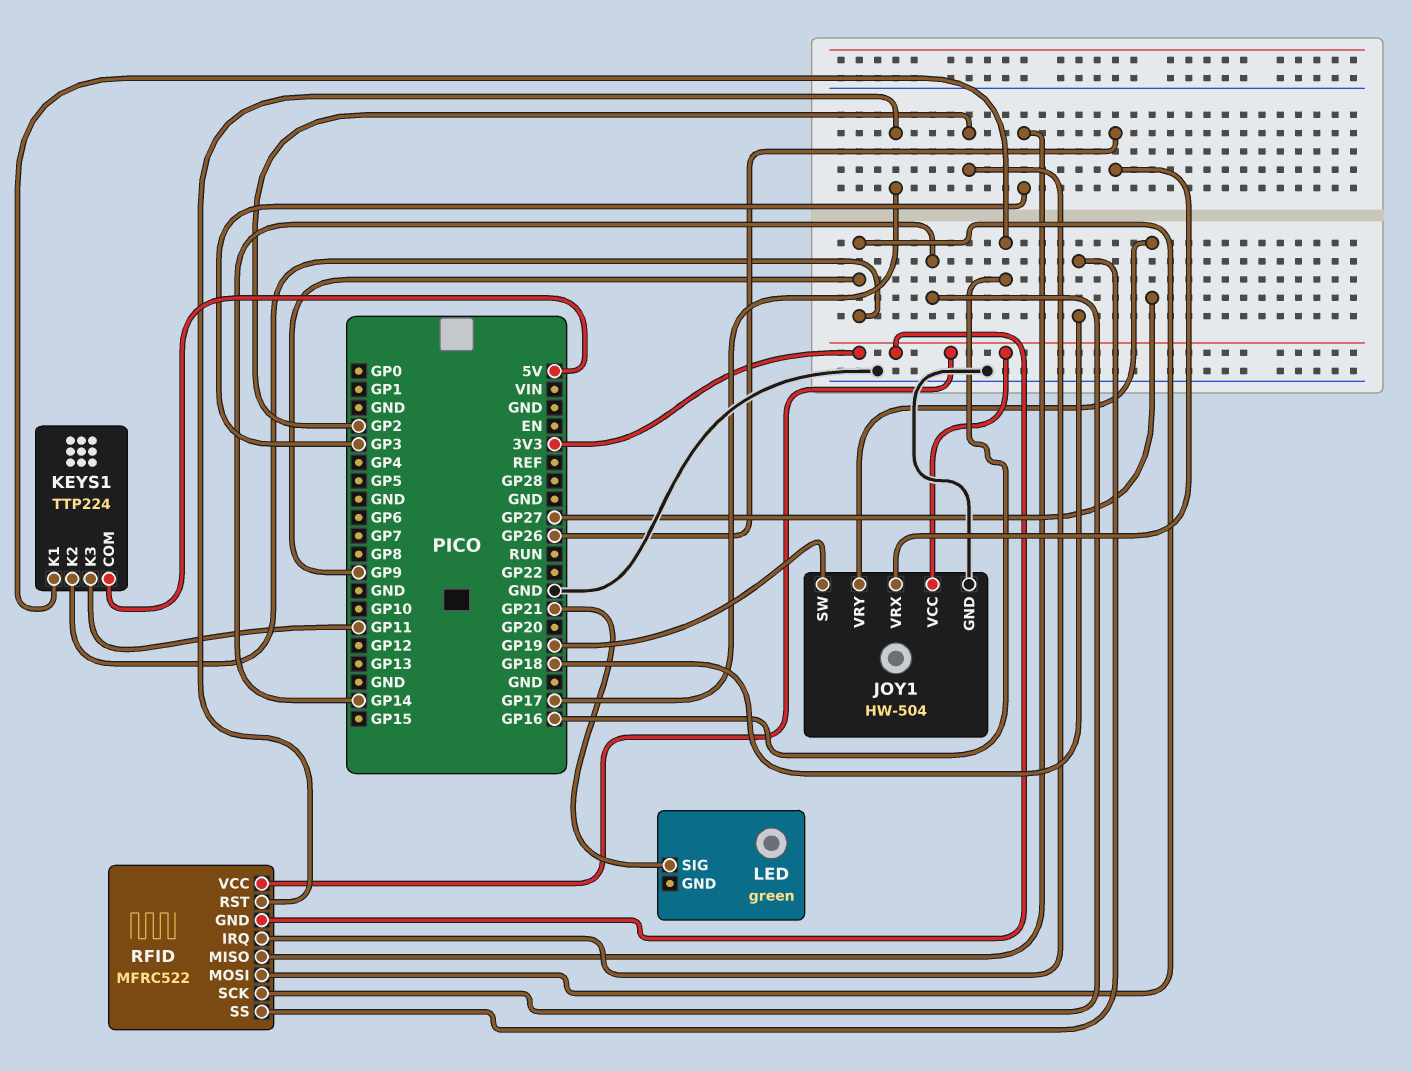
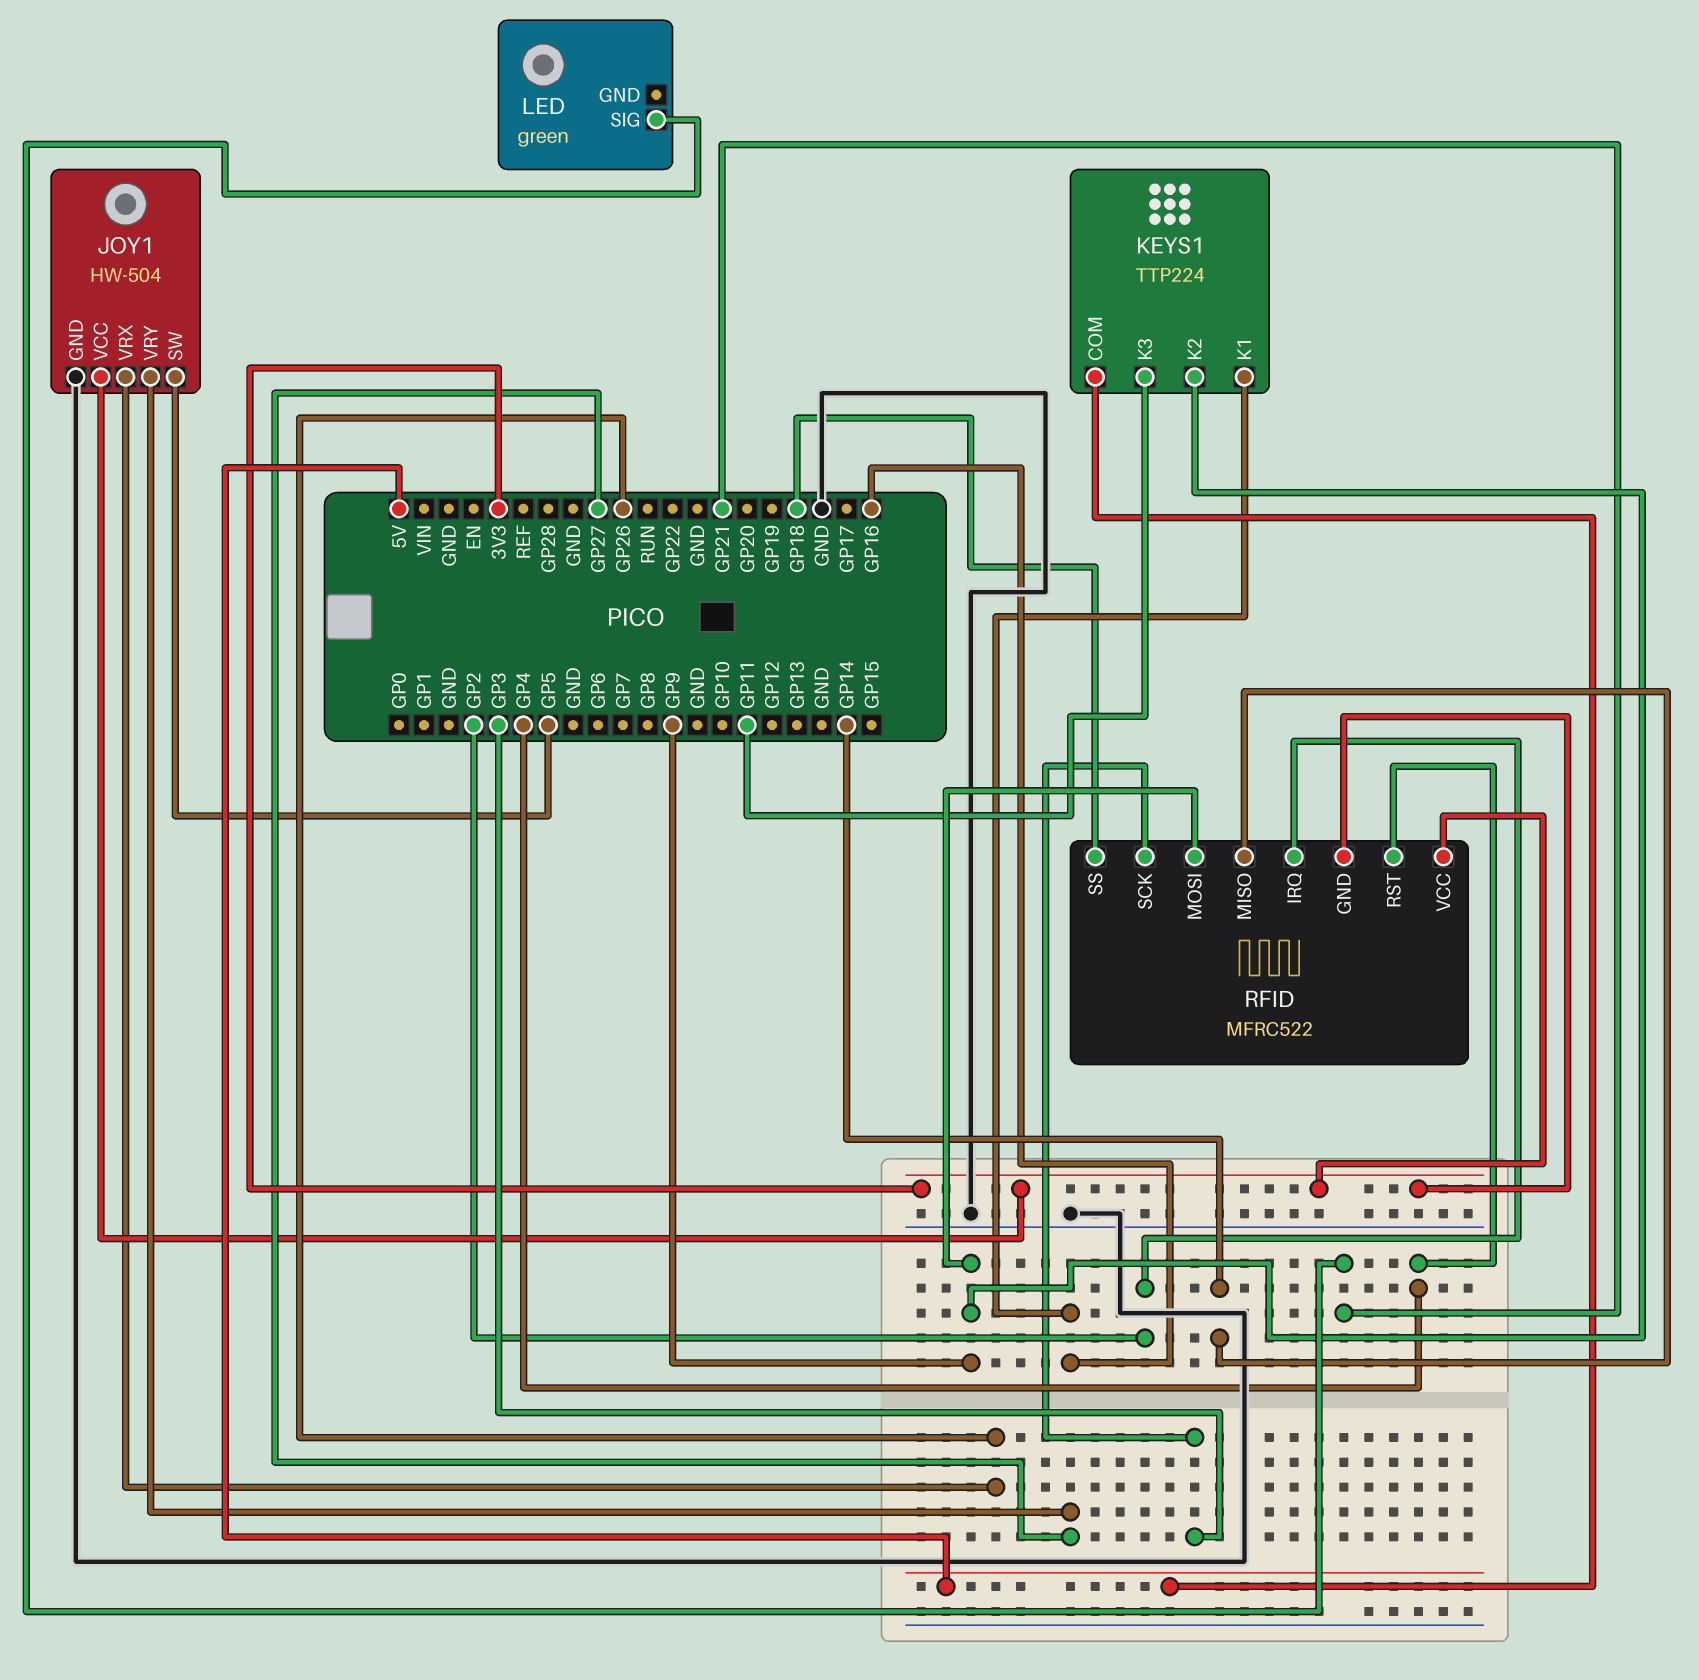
JOY1 pin SW: GP19 -> GP5
RFID pin MISO: GP3 -> GP14
RFID pin RST: GP17 -> GP4
RFID pin SCK: GP14 -> GP3

